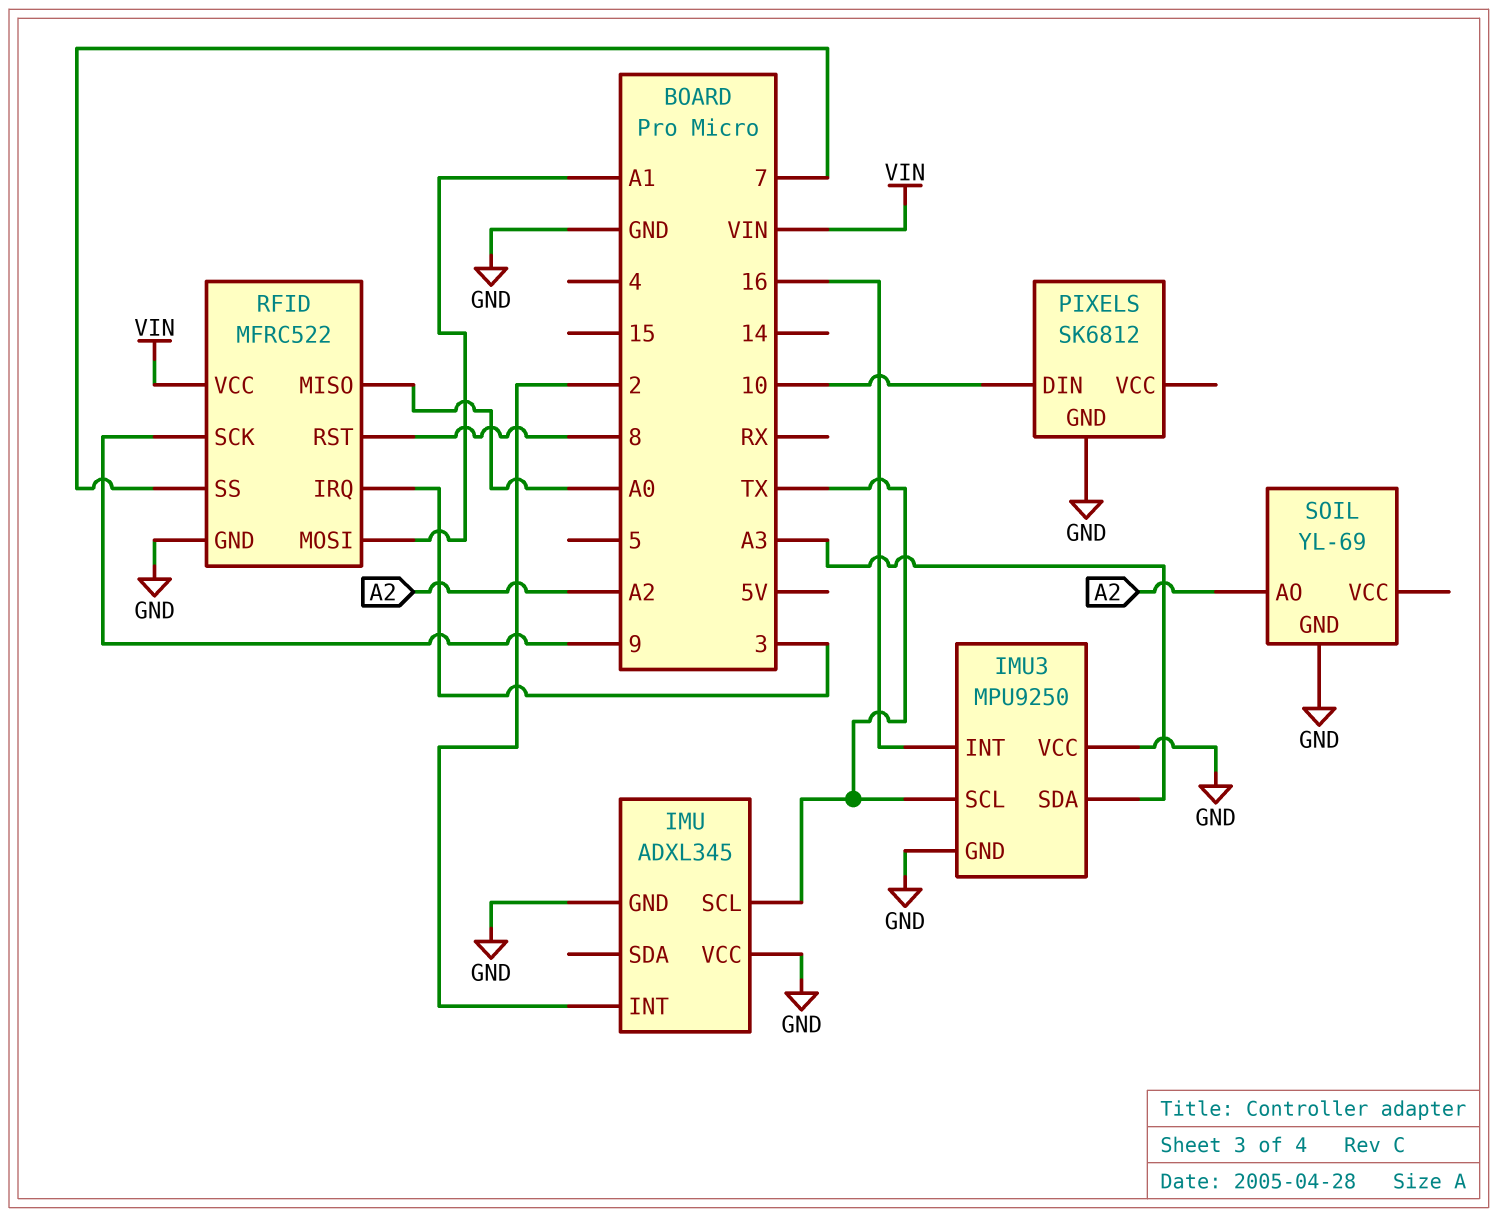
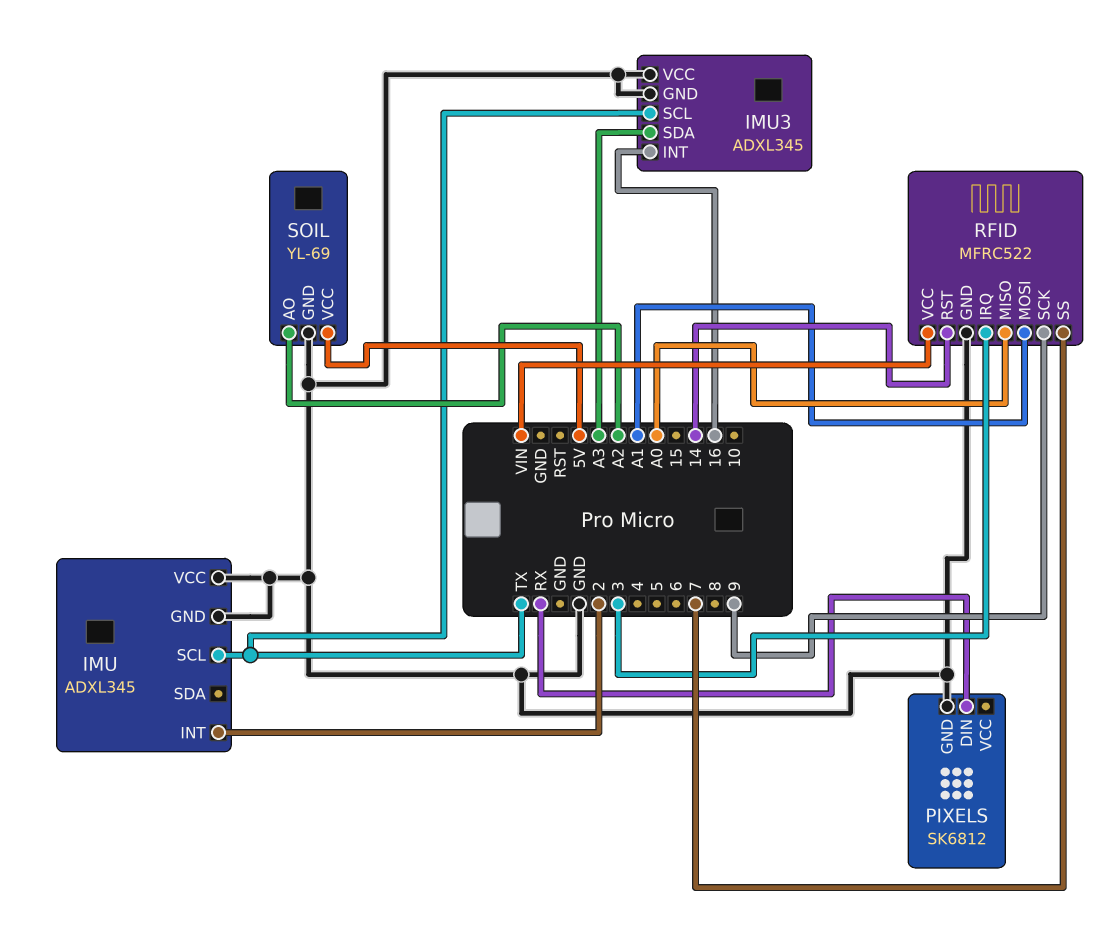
IMU3: MPU9250 -> ADXL345
PIXELS pin DIN: 10 -> RX
RFID pin RST: 8 -> 14
SOIL pin VCC: none -> 5V

